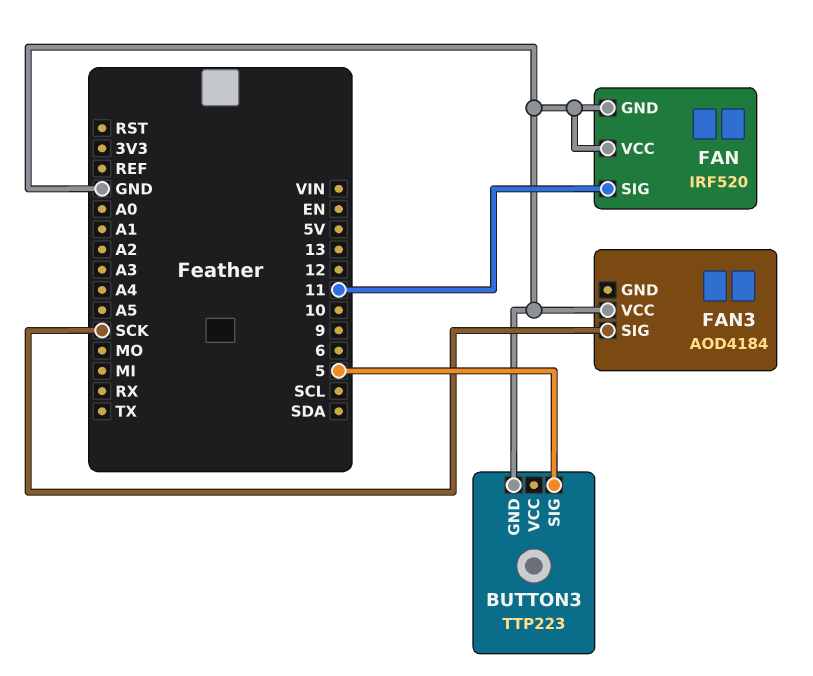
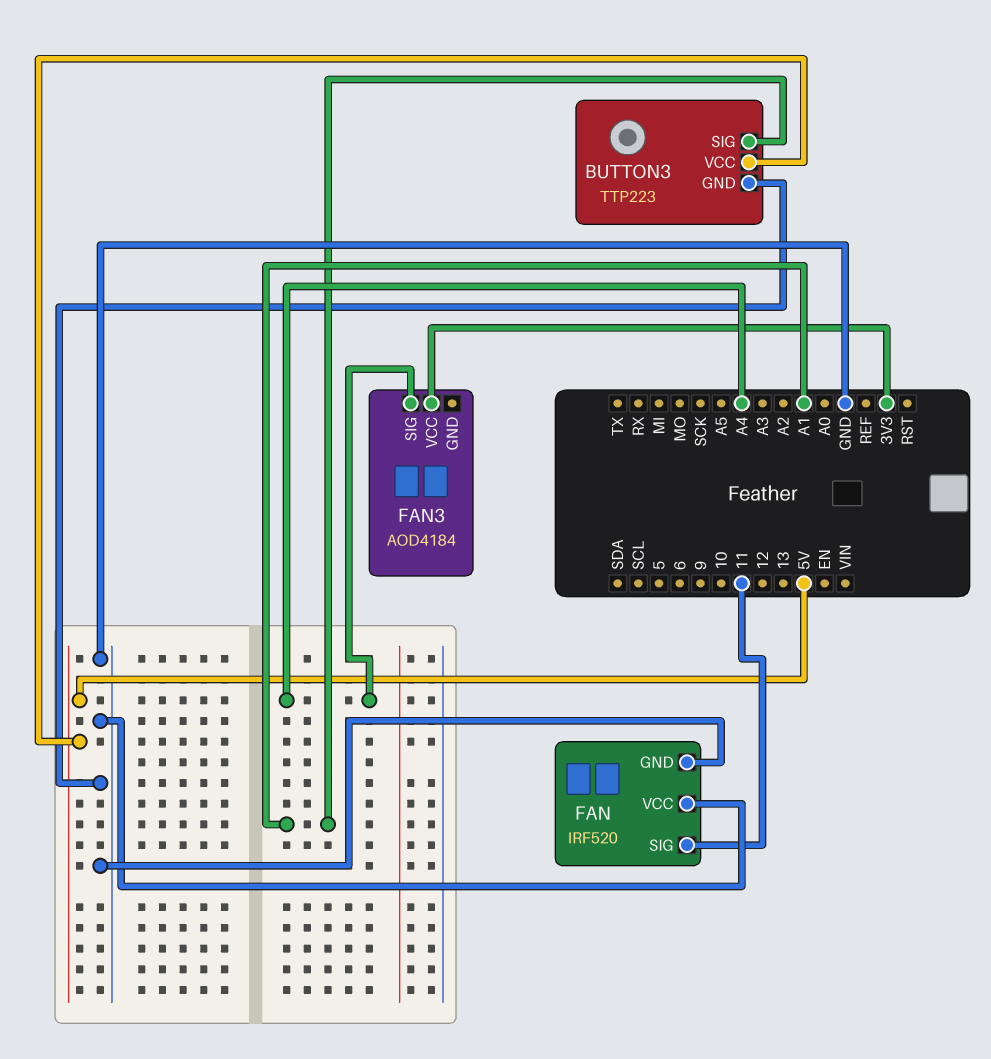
BUTTON3 pin SIG: 5 -> A1
BUTTON3 pin VCC: none -> 5V
FAN3 pin SIG: SCK -> A4
FAN3 pin VCC: GND -> 3V3

